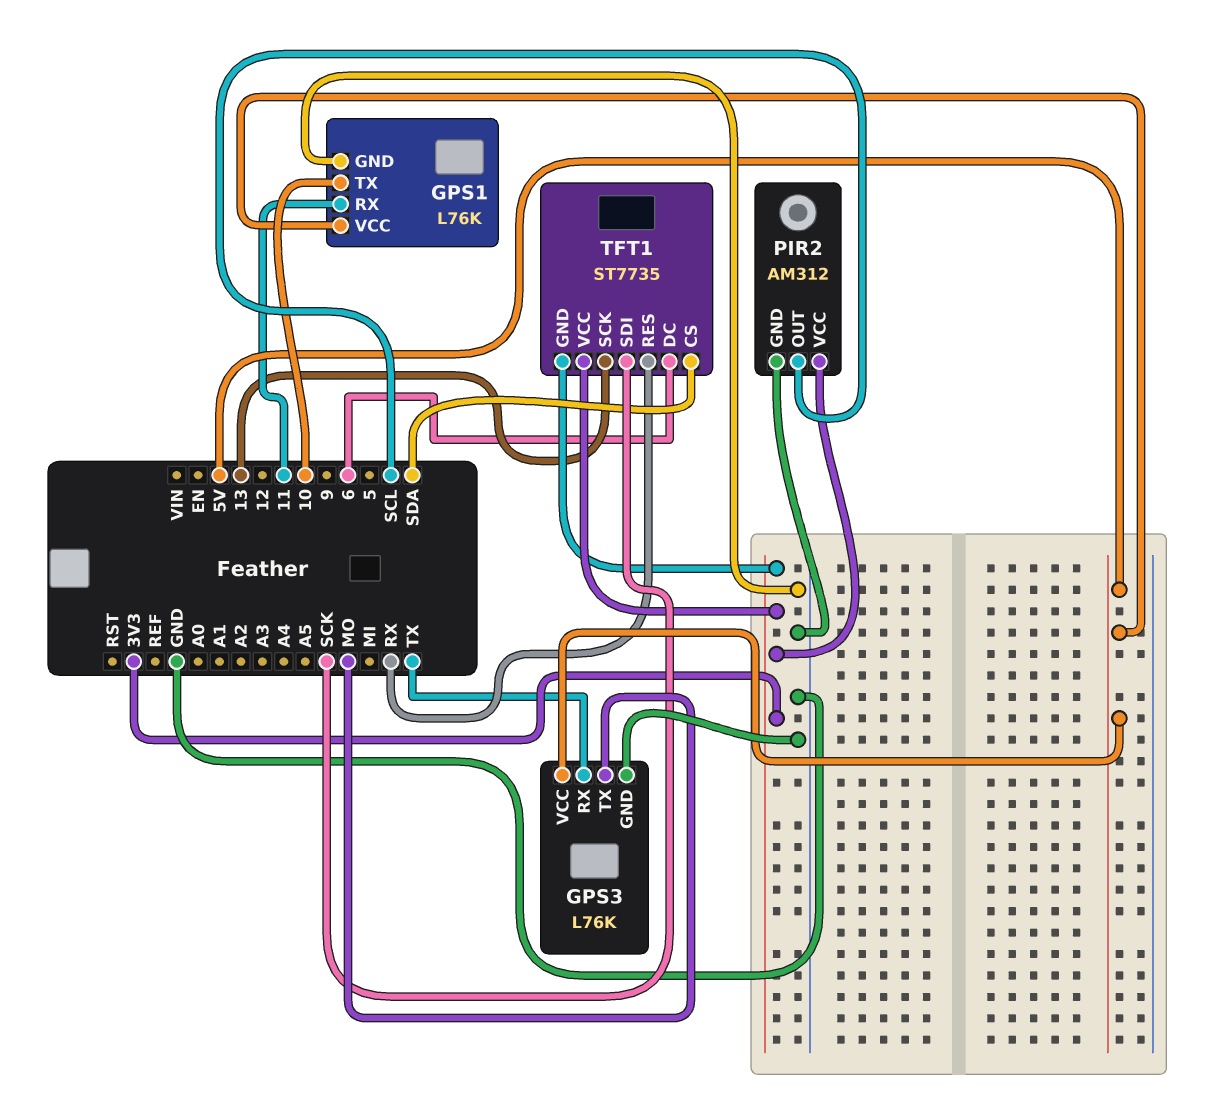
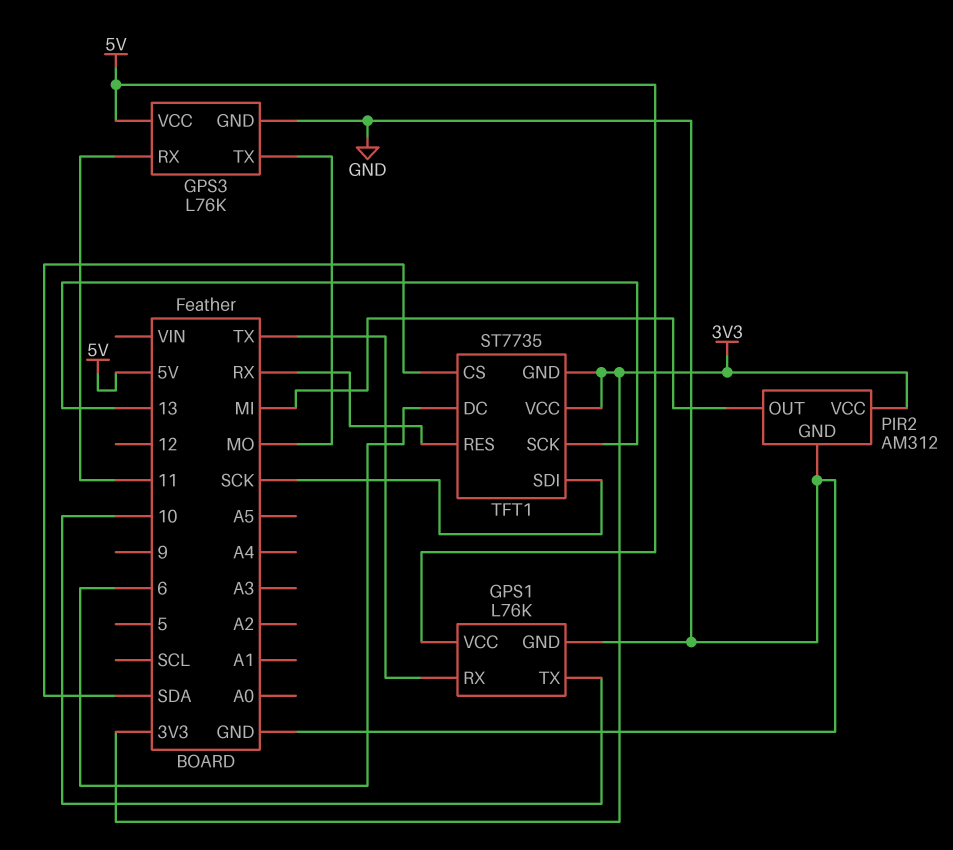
GPS1 pin RX: 11 -> TX
GPS3 pin RX: TX -> 11
PIR2 pin OUT: SCL -> MI

